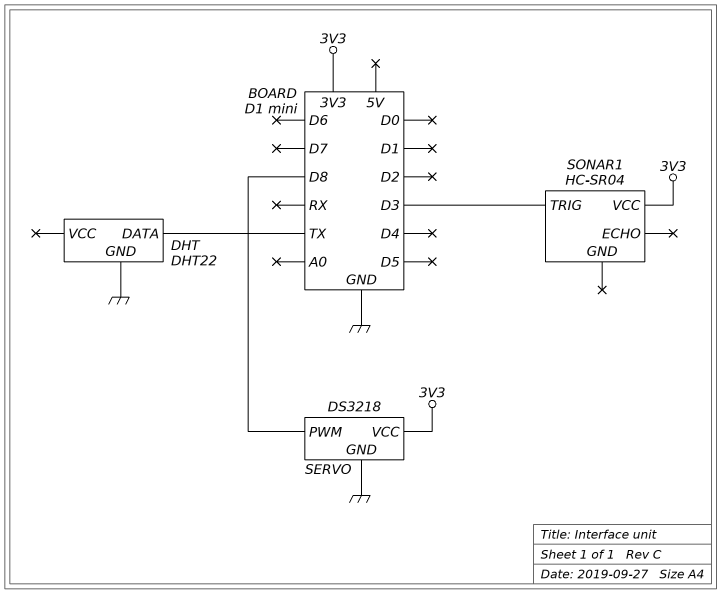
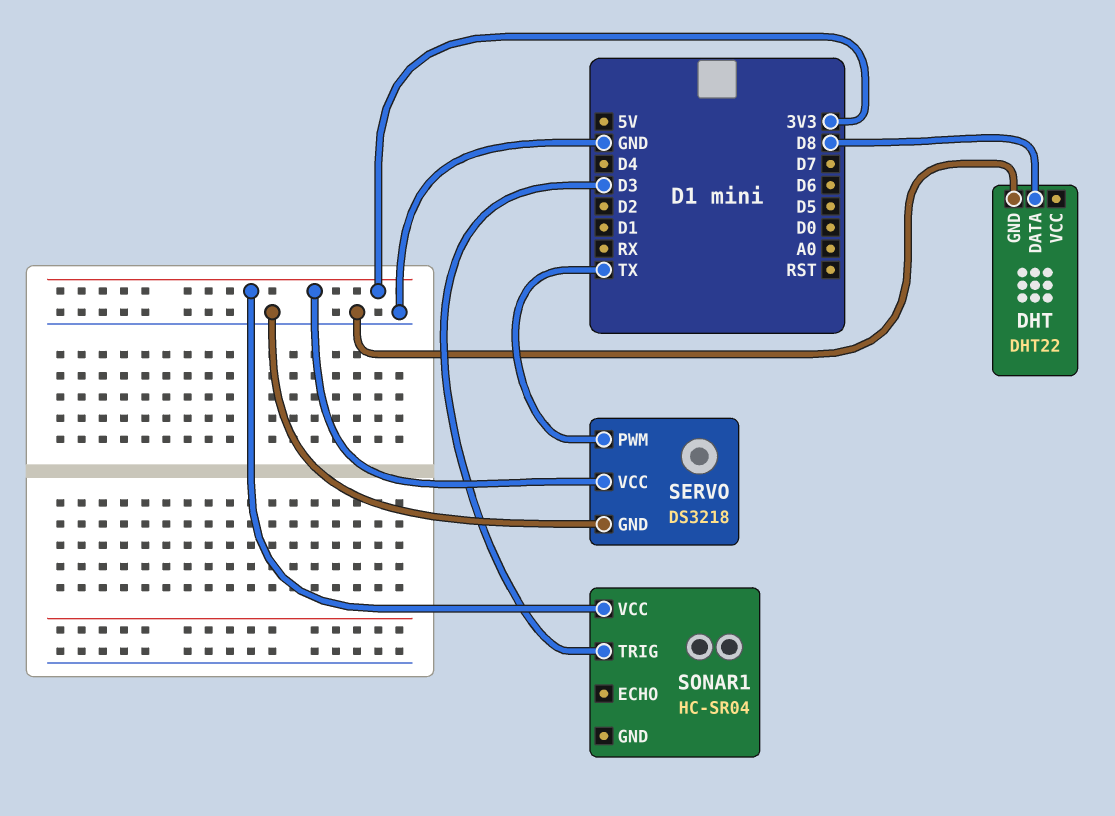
DHT pin DATA: TX -> D8
SERVO pin PWM: D8 -> TX

